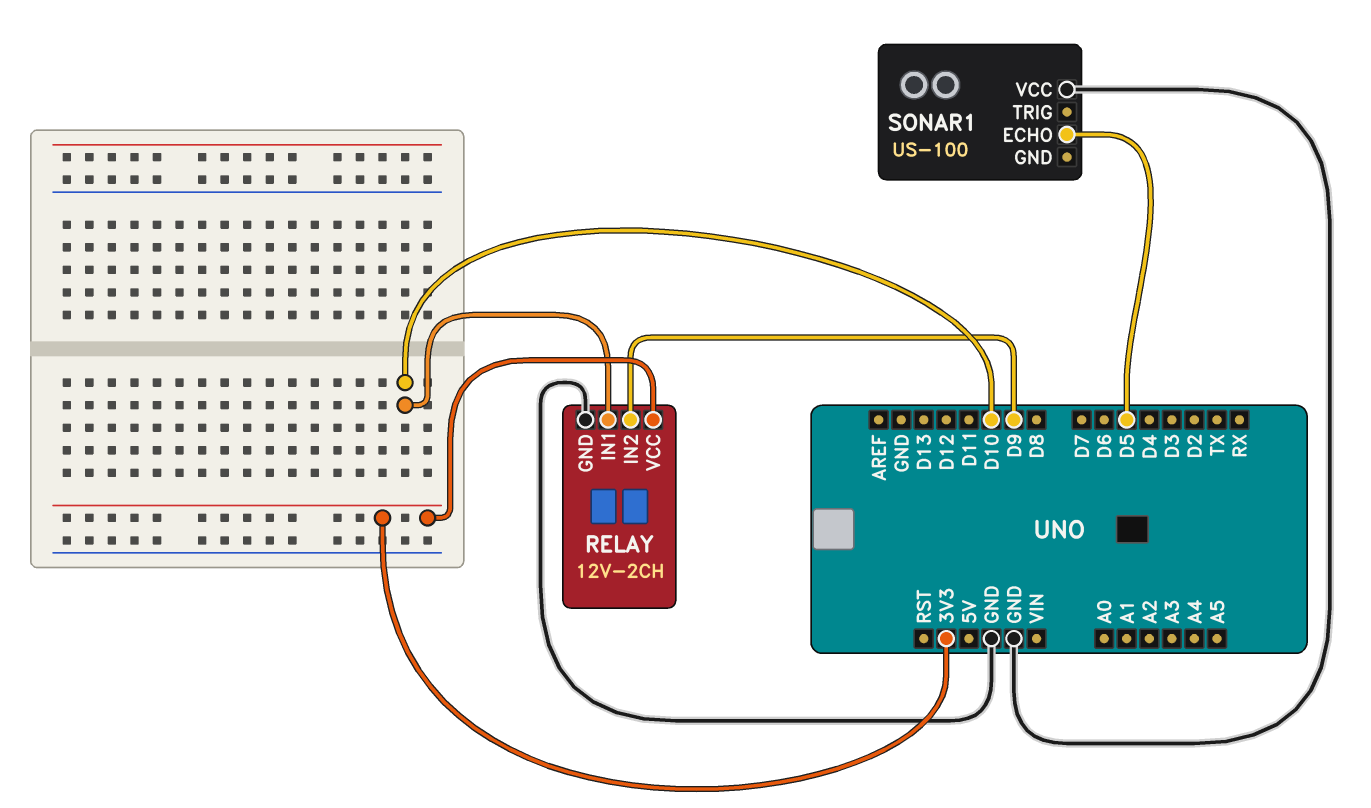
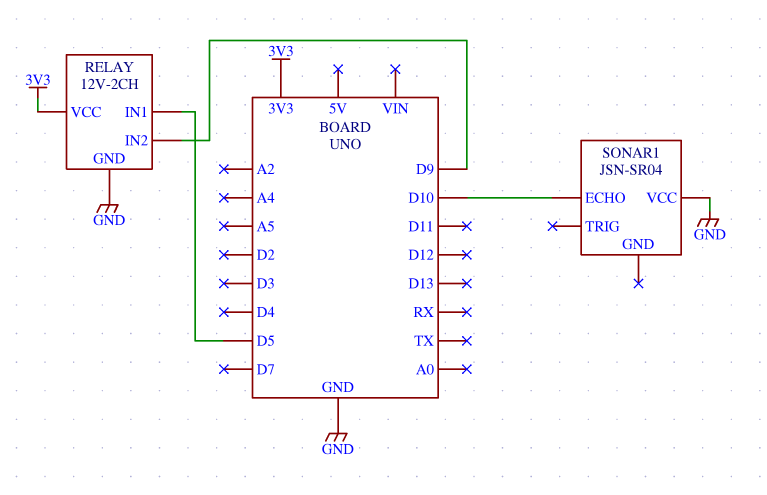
RELAY pin IN1: D10 -> D5
SONAR1: US-100 -> JSN-SR04
SONAR1 pin ECHO: D5 -> D10

